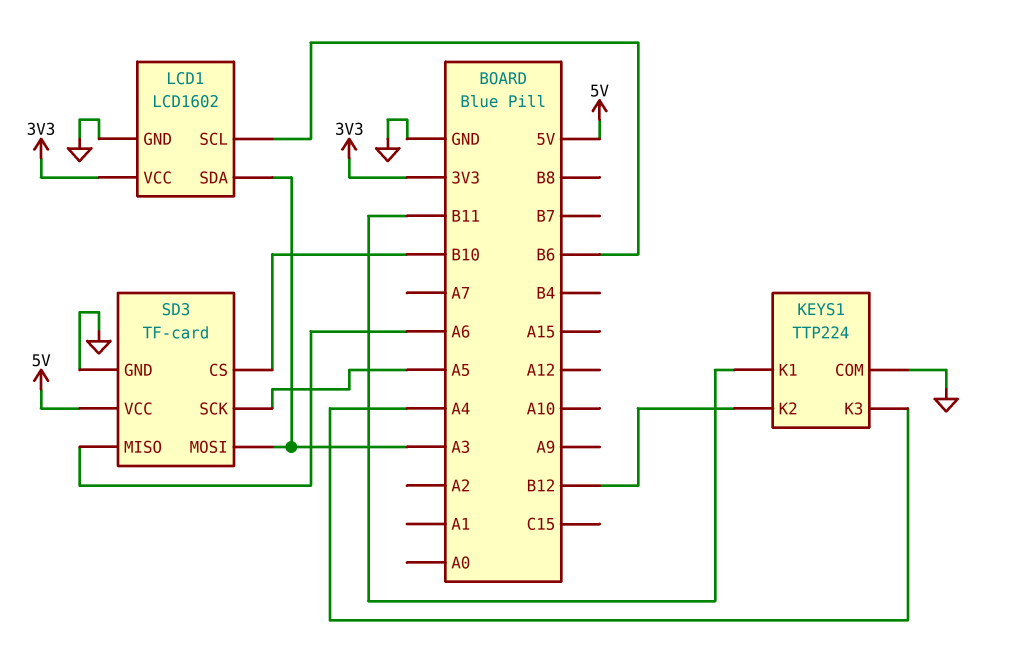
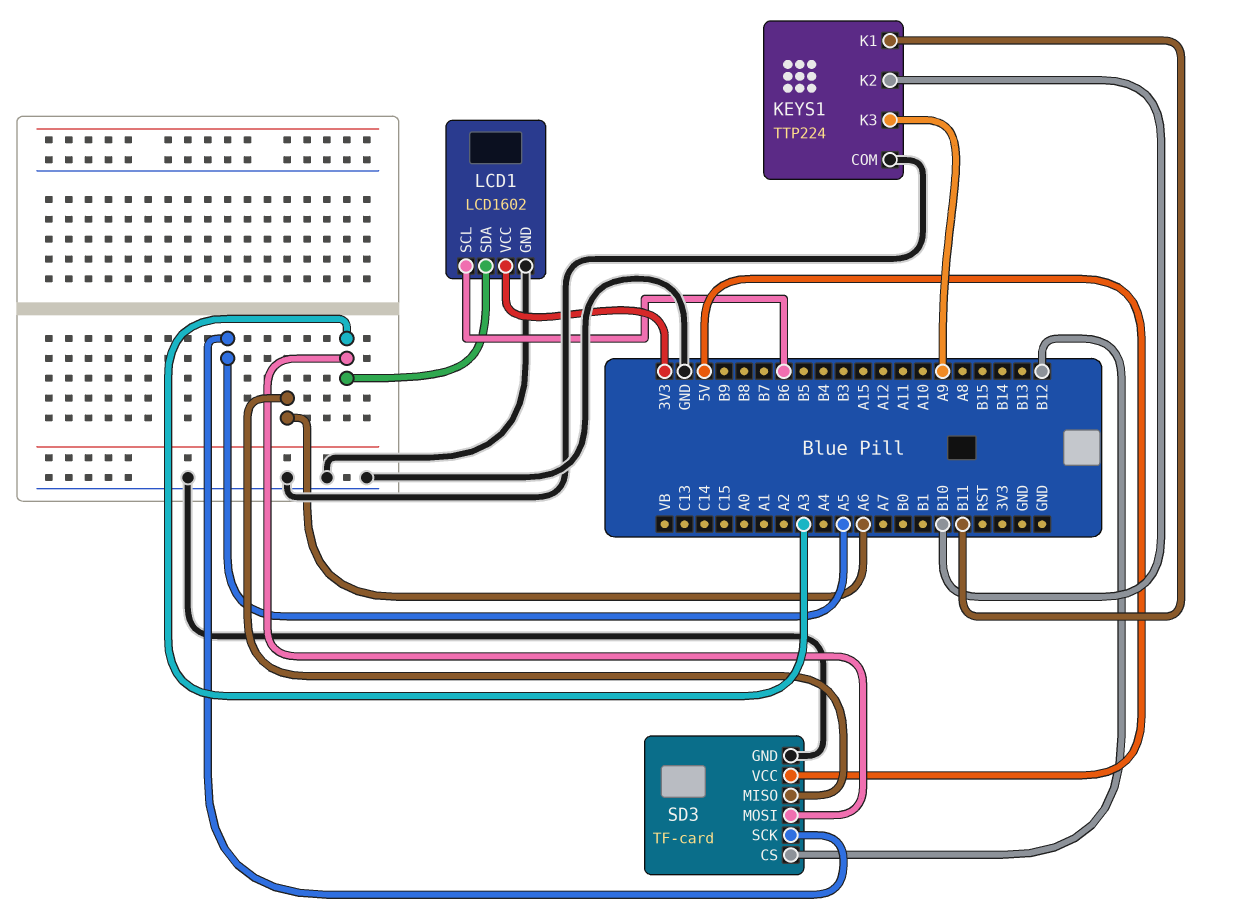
KEYS1 pin K2: B12 -> B10
KEYS1 pin K3: A4 -> A9
SD3 pin CS: B10 -> B12

